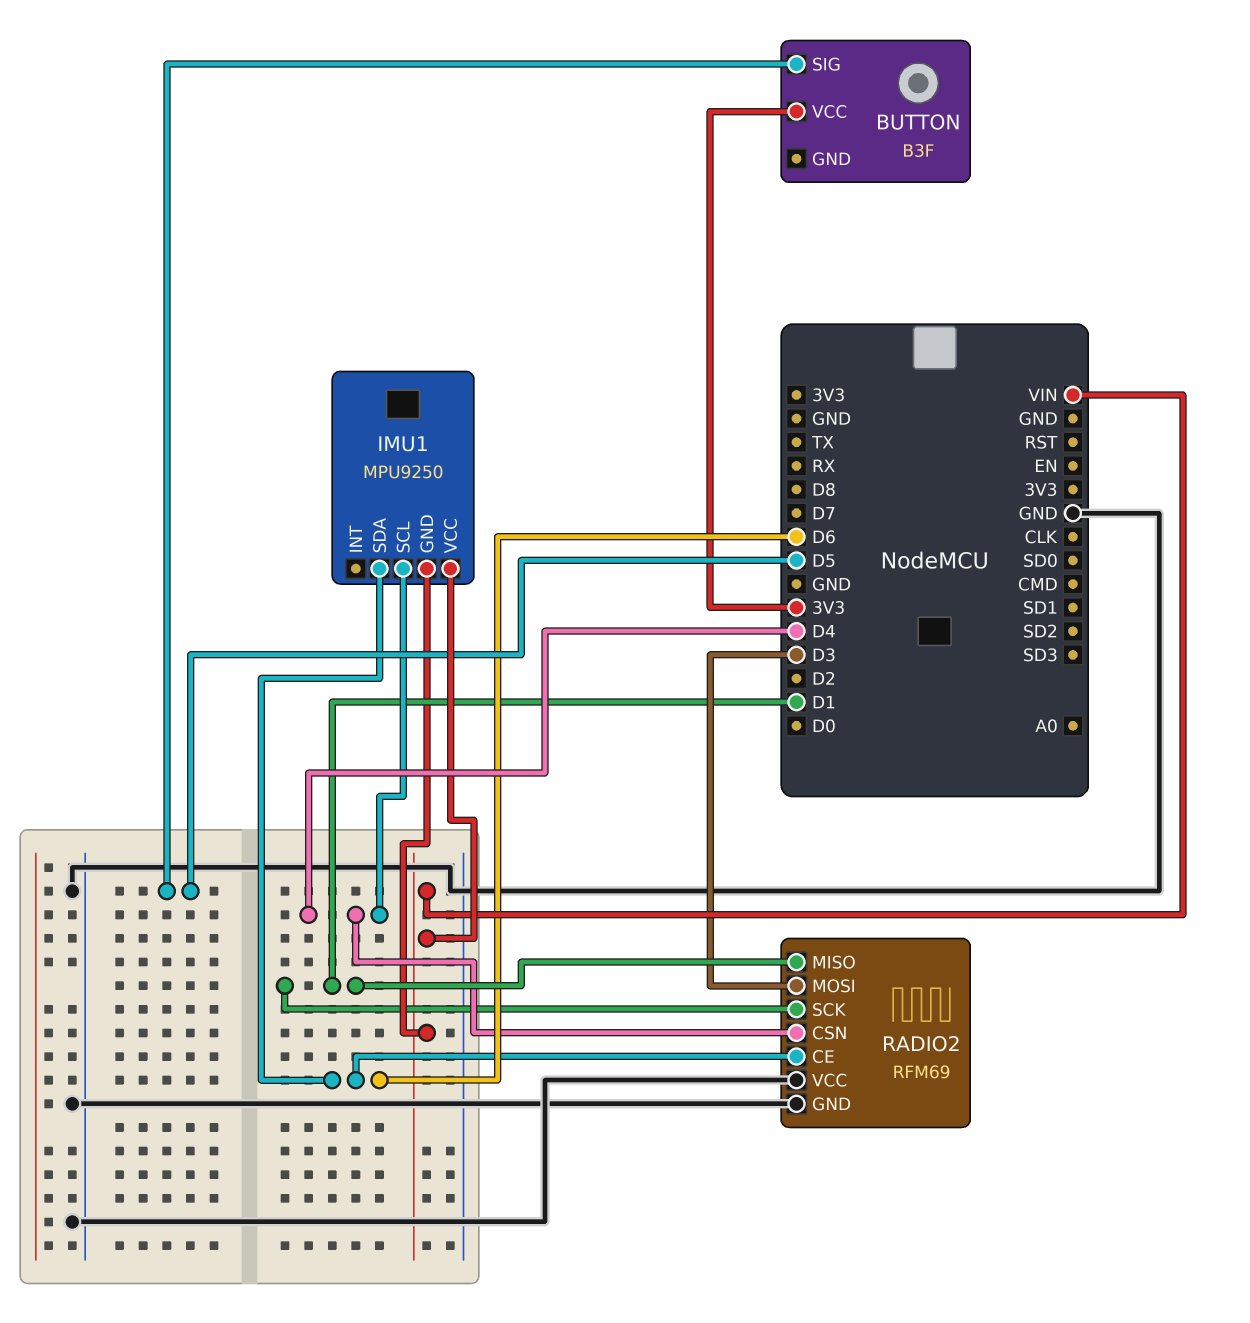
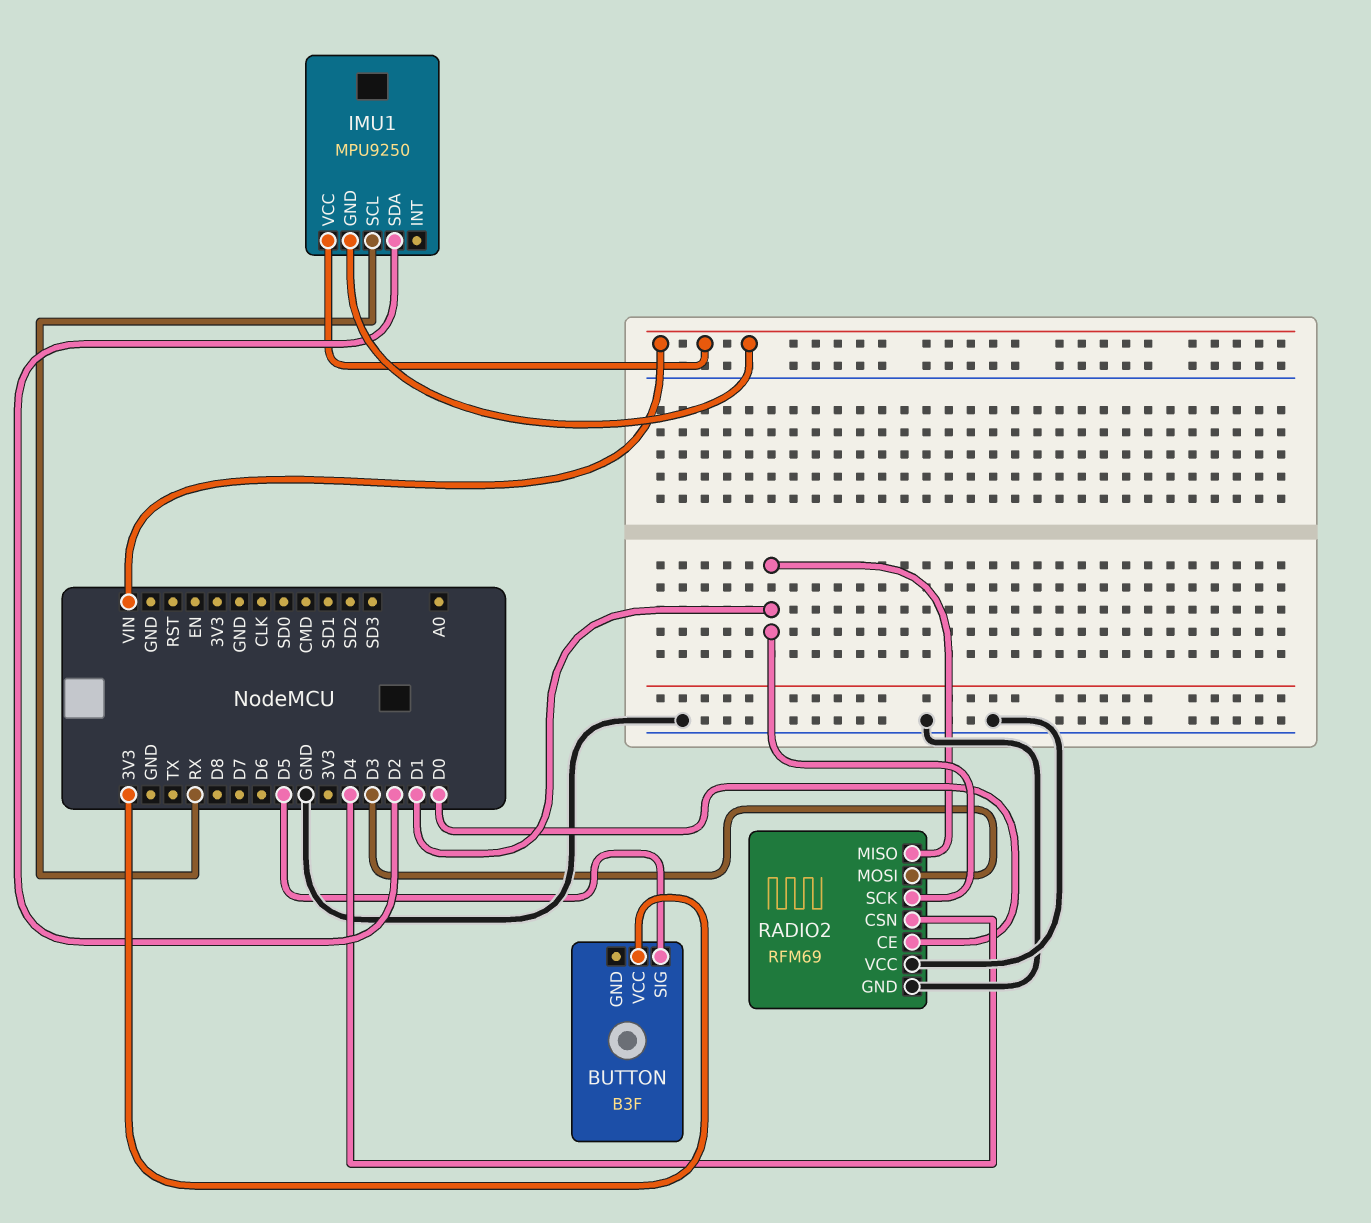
IMU1 pin SCL: D4 -> RX
IMU1 pin SDA: D6 -> D2
RADIO2 pin CE: D6 -> D0

